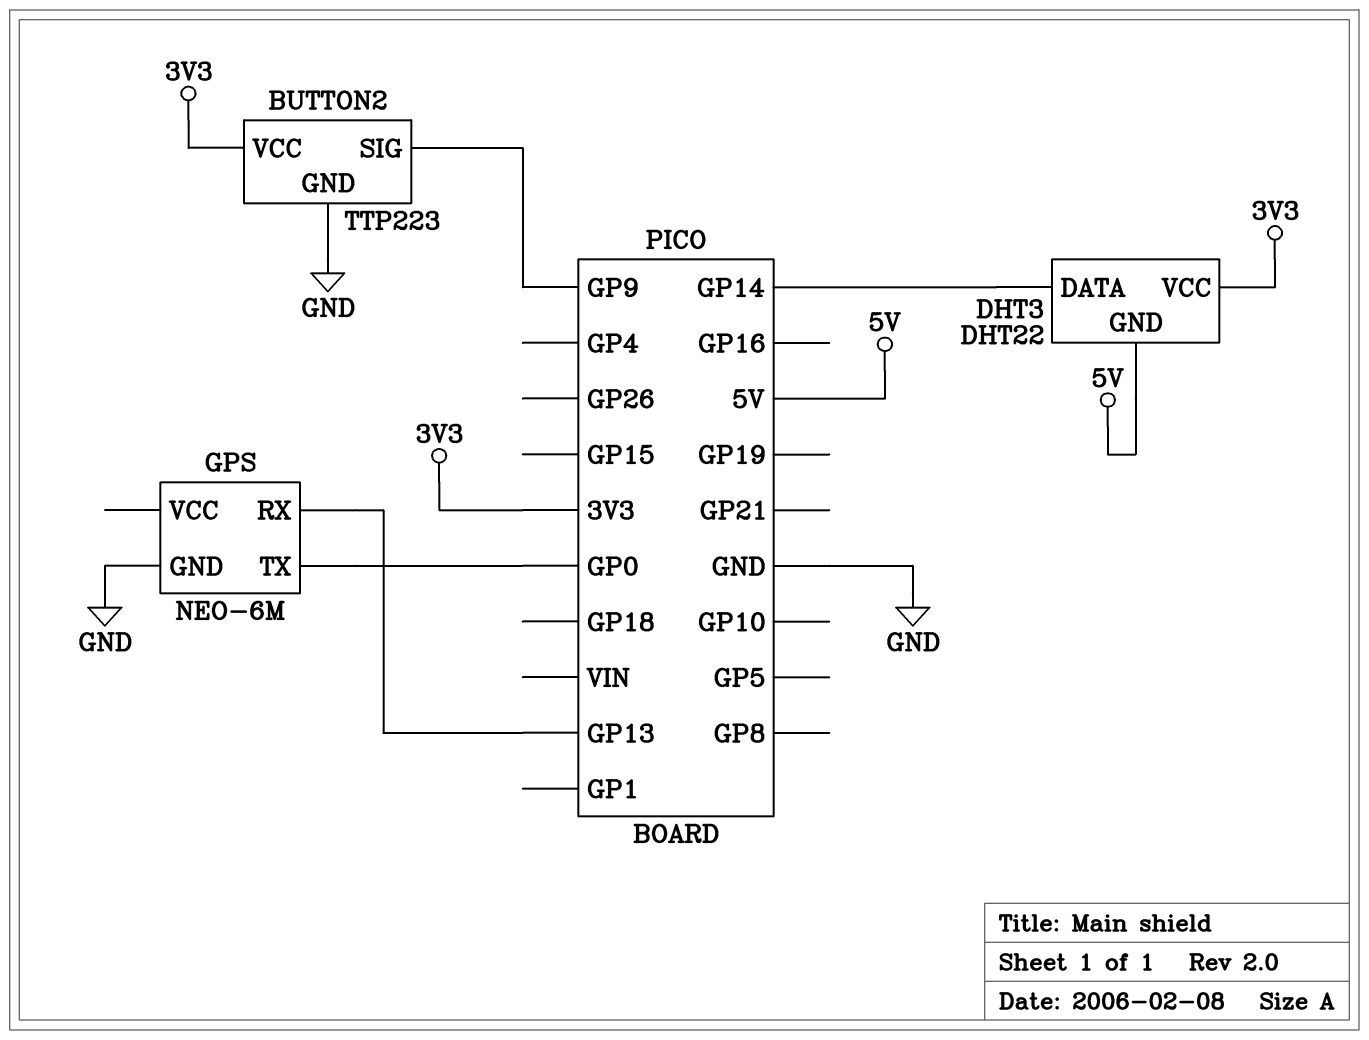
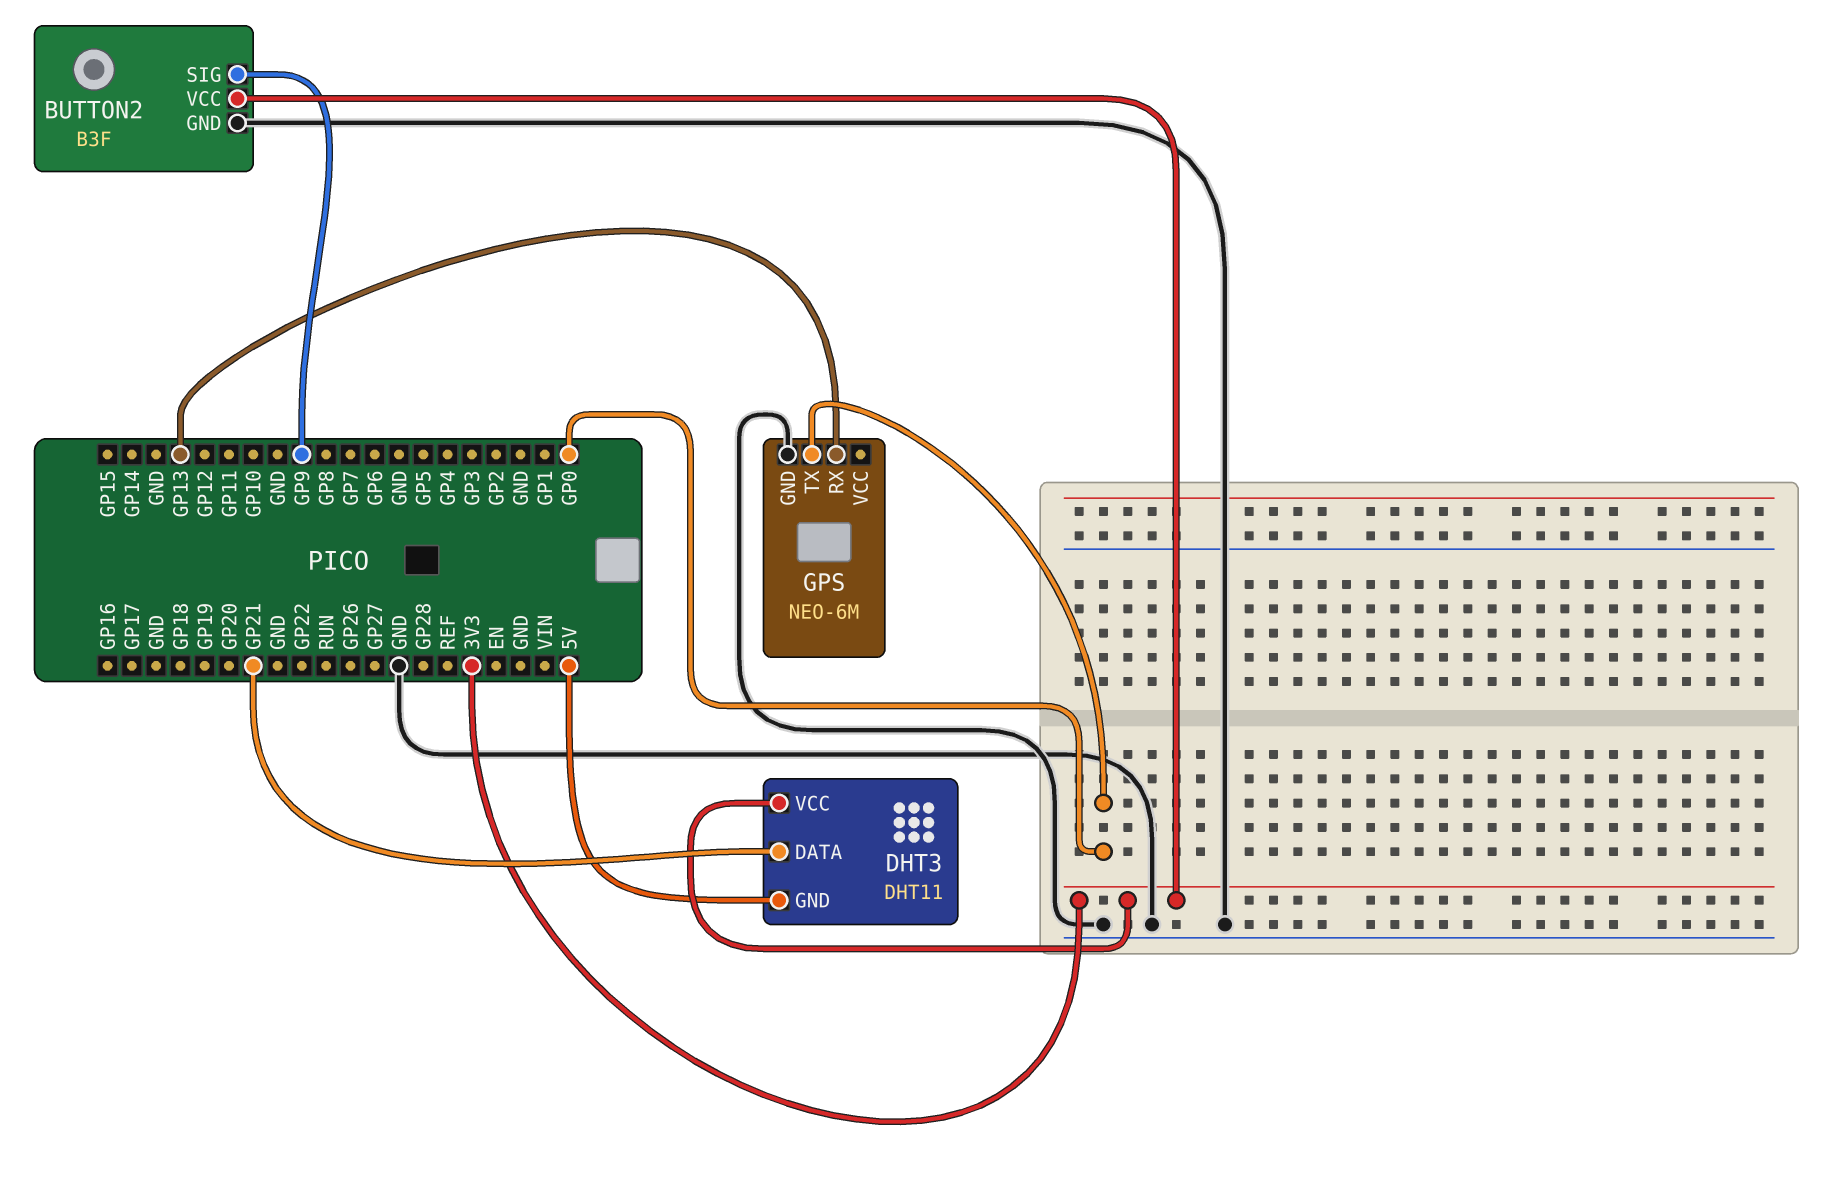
BUTTON2: TTP223 -> B3F
DHT3: DHT22 -> DHT11
DHT3 pin DATA: GP14 -> GP21

